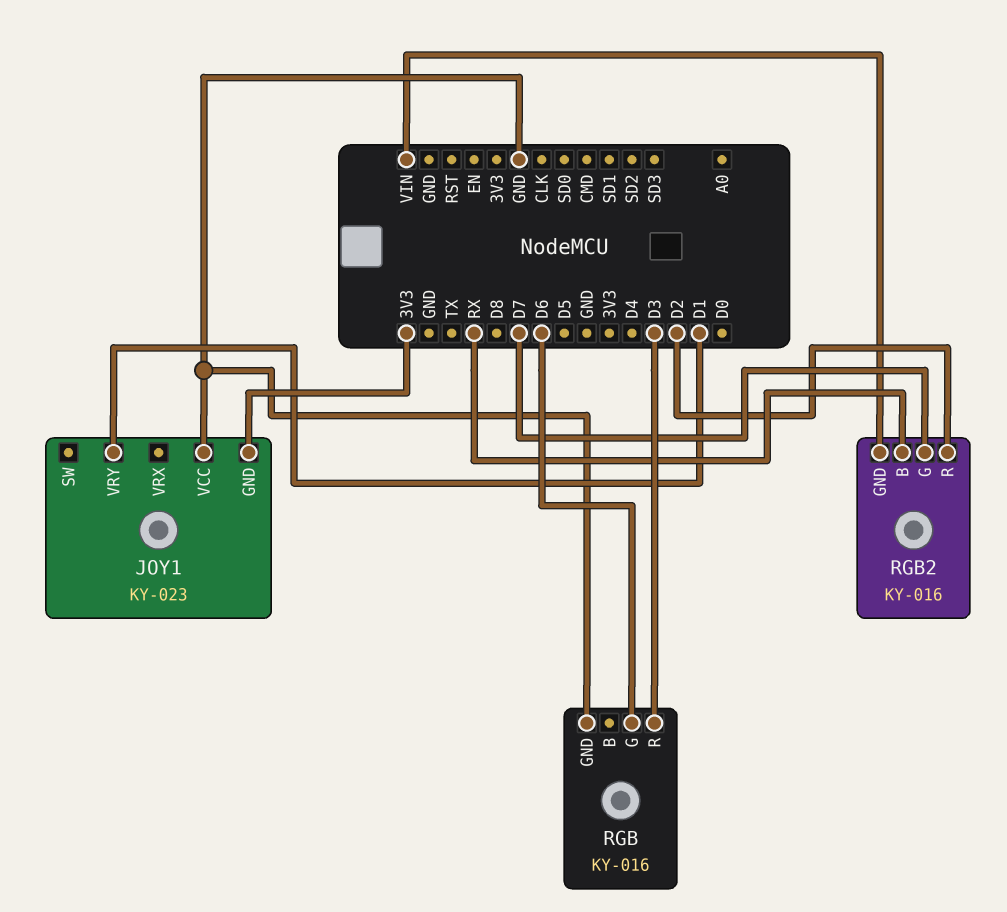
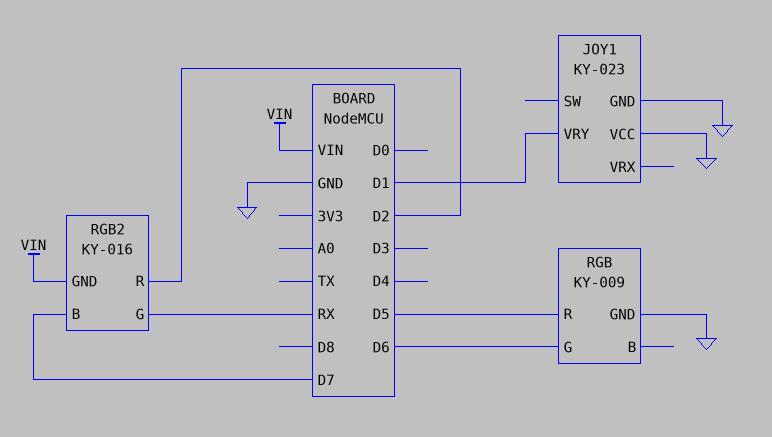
JOY1 pin GND: 3V3 -> GND
RGB: KY-016 -> KY-009
RGB pin R: D3 -> D5
RGB2 pin B: RX -> D7
RGB2 pin G: D7 -> RX

